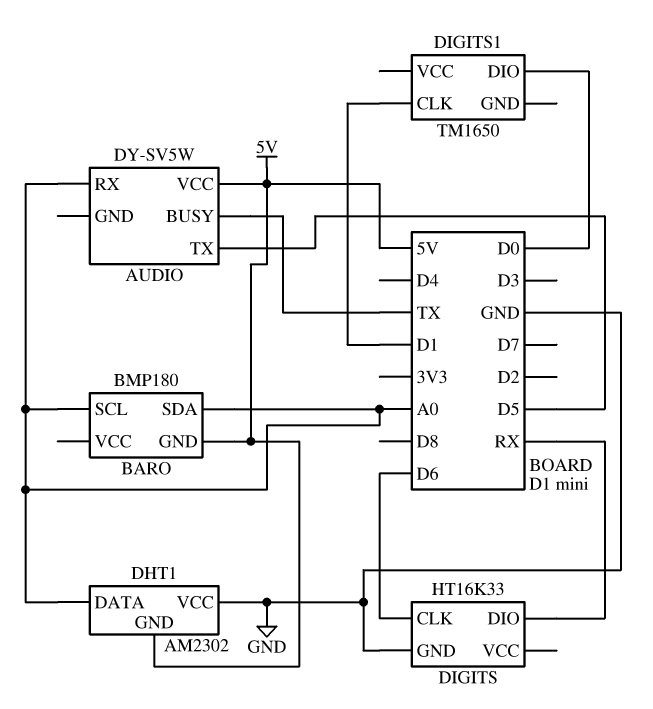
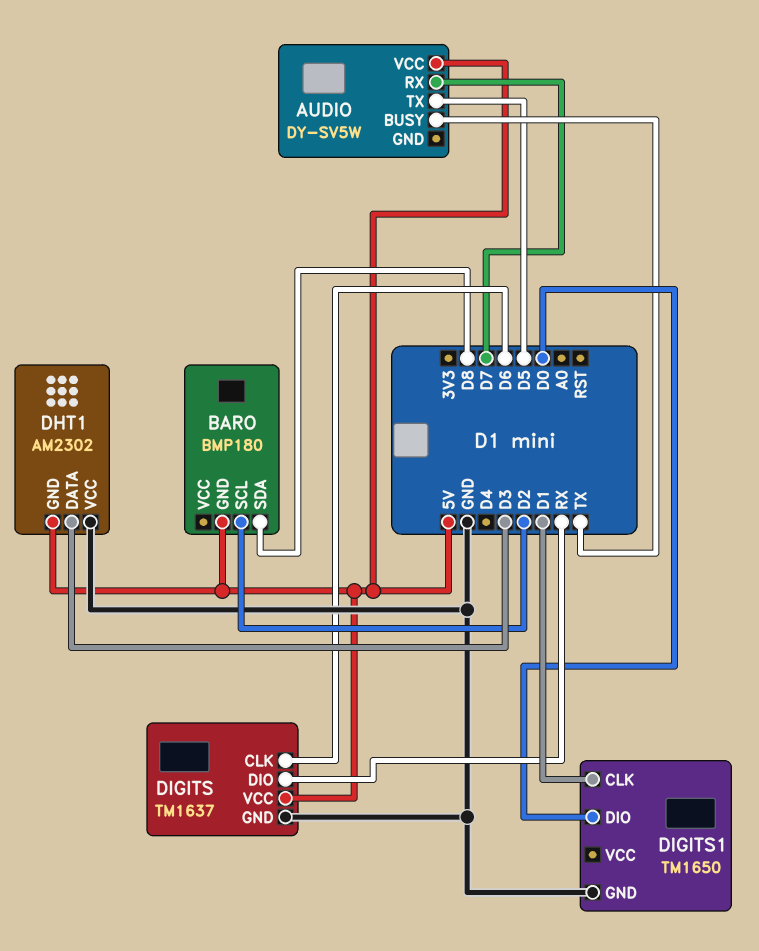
AUDIO pin RX: A0 -> D7
BARO pin SCL: A0 -> D2
BARO pin SDA: A0 -> D8
DHT1 pin DATA: A0 -> D3
DIGITS: HT16K33 -> TM1637
DIGITS pin VCC: none -> 5V
DIGITS1 pin GND: none -> GND

